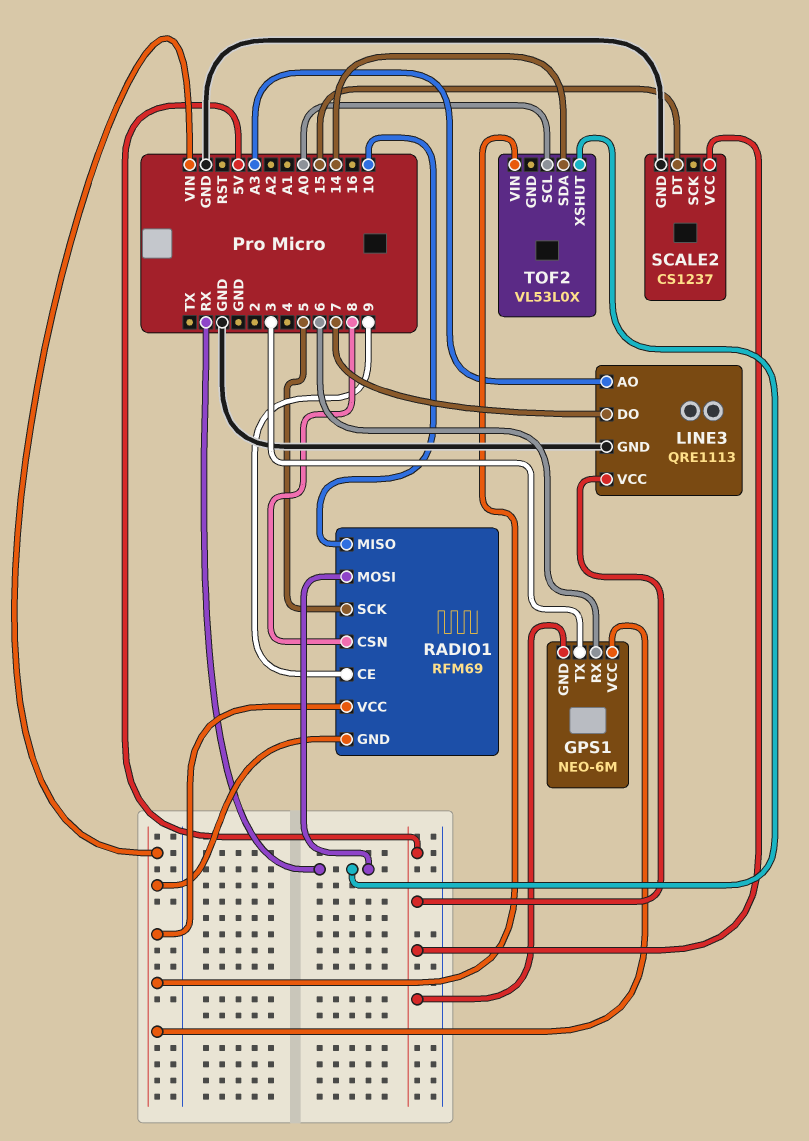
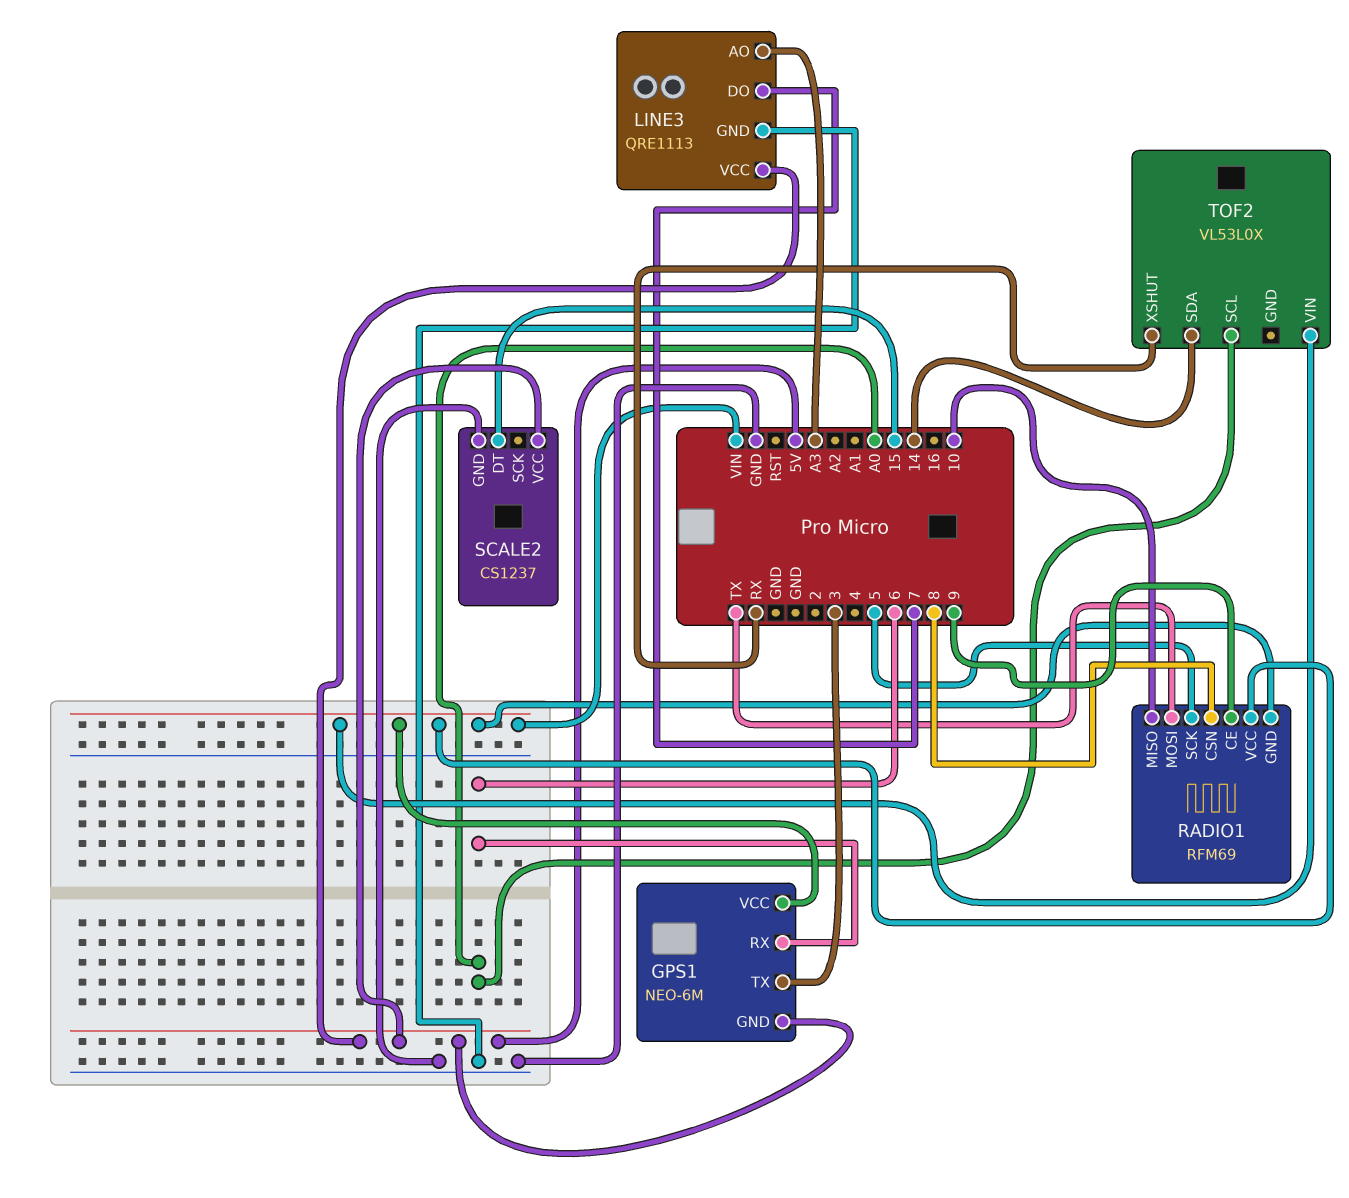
RADIO1 pin MOSI: RX -> TX

